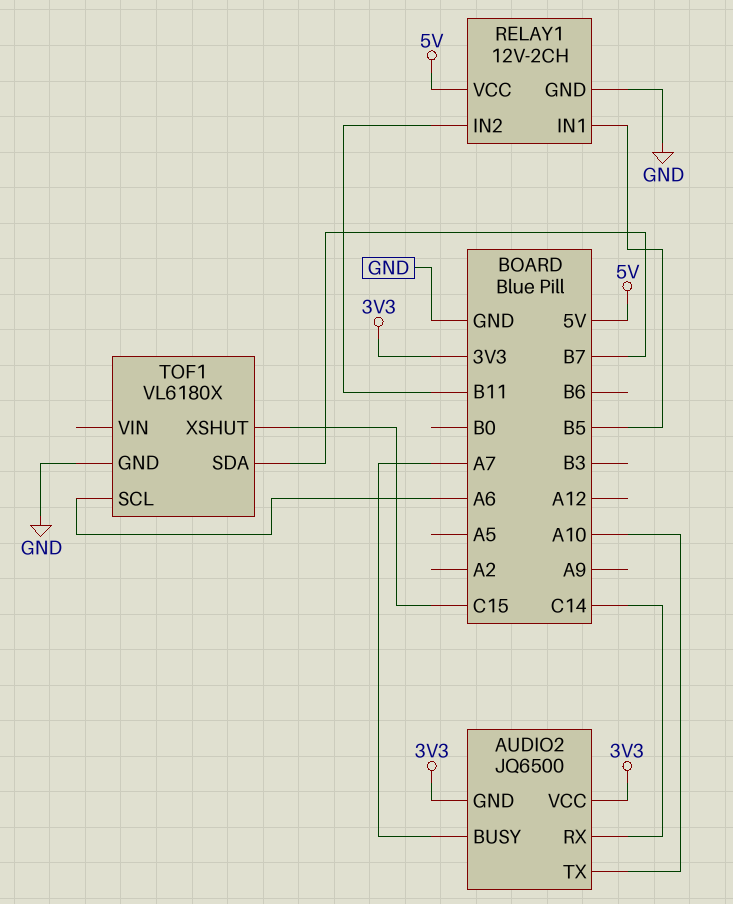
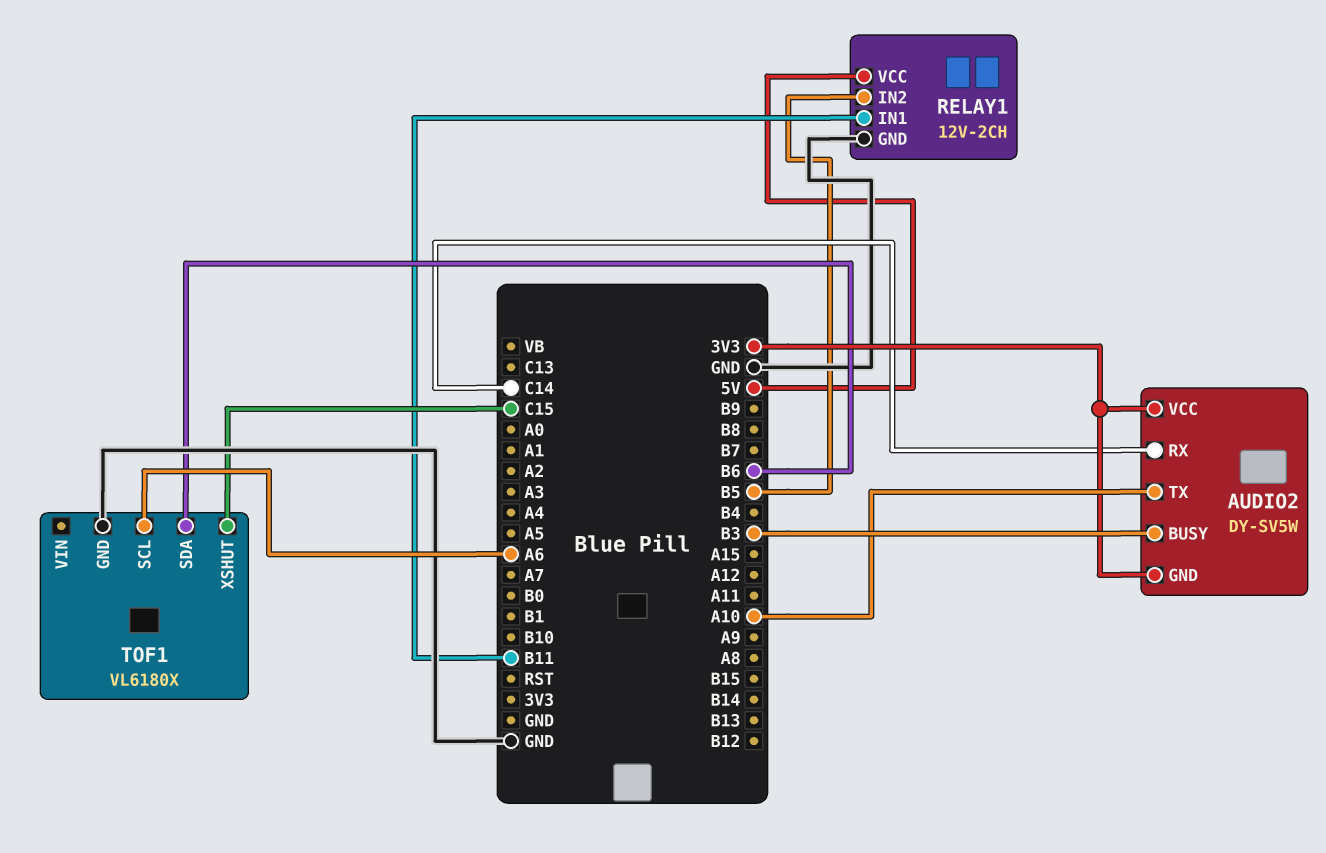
AUDIO2: JQ6500 -> DY-SV5W
AUDIO2 pin BUSY: A7 -> B3
RELAY1 pin IN1: B5 -> B11
RELAY1 pin IN2: B11 -> B5
TOF1 pin SDA: B7 -> B6

